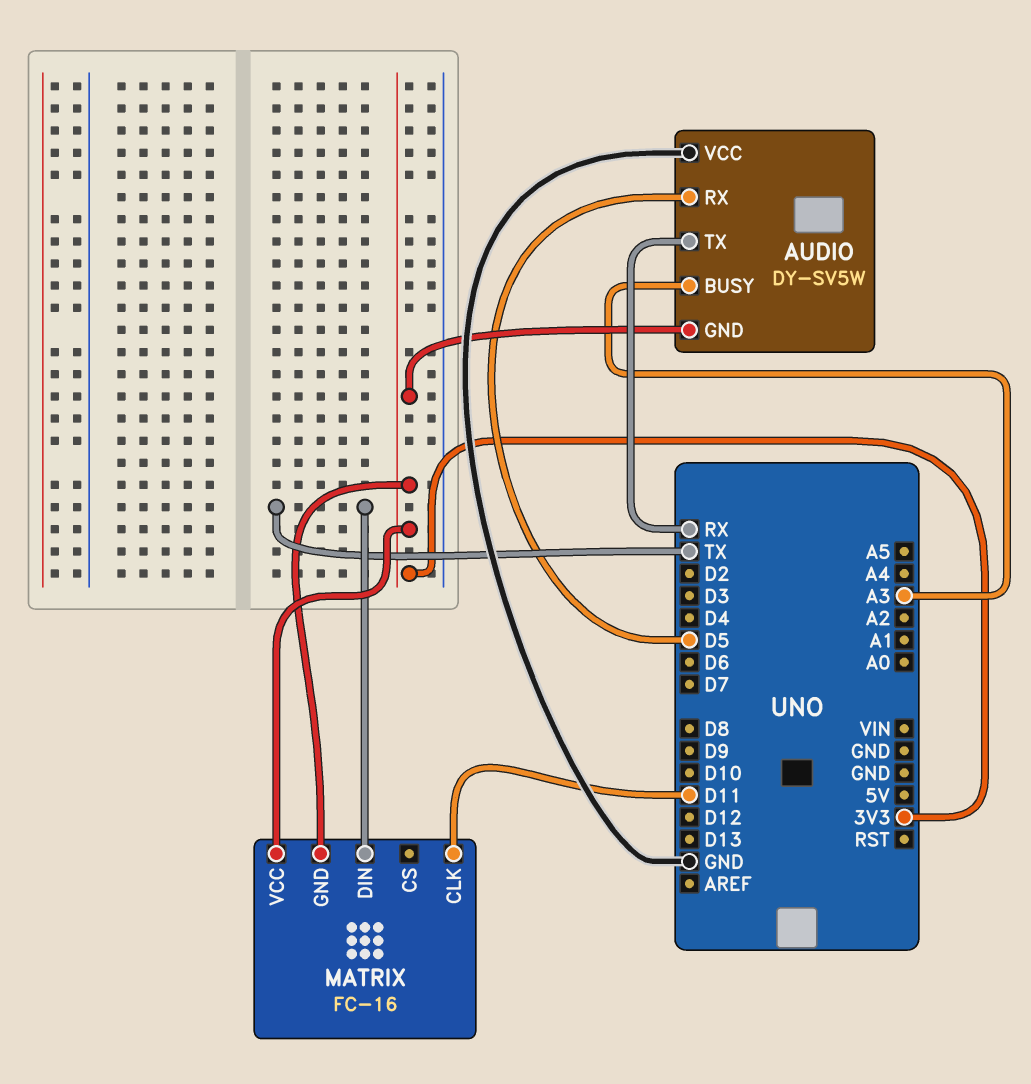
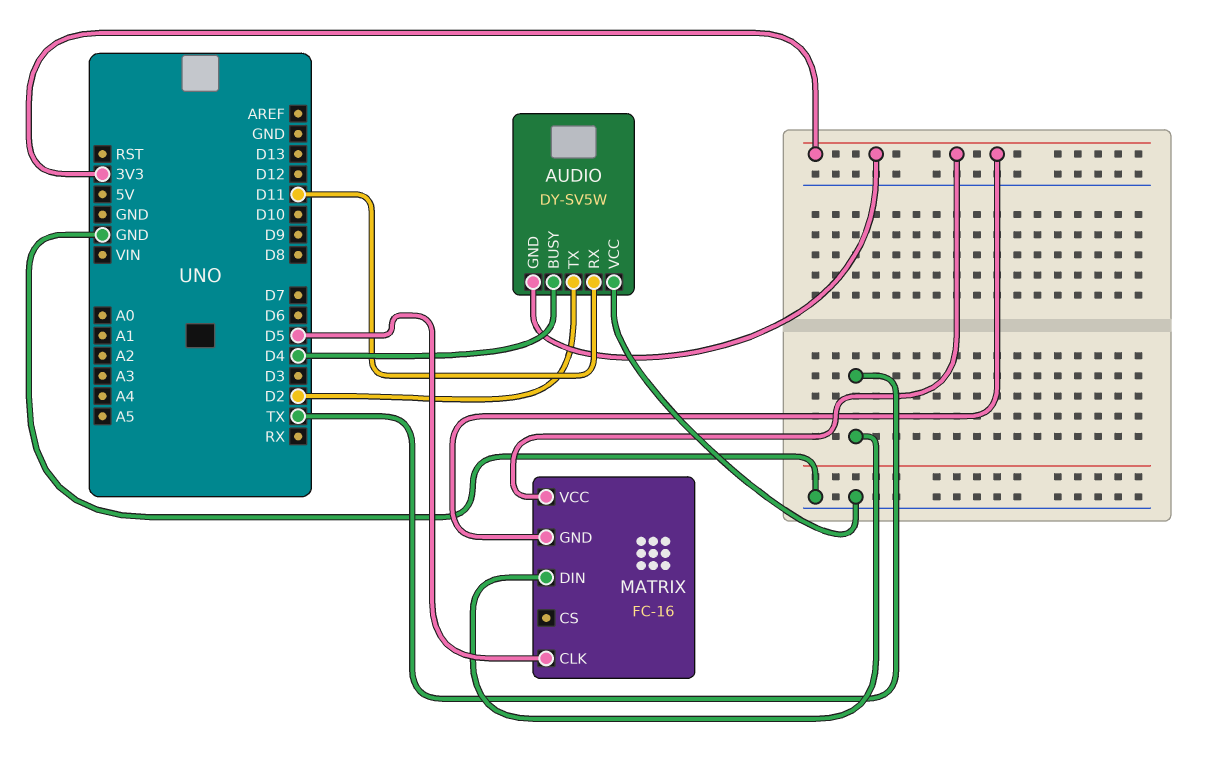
AUDIO pin BUSY: A3 -> D4
AUDIO pin RX: D5 -> D11
AUDIO pin TX: RX -> D2
MATRIX pin CLK: D11 -> D5

